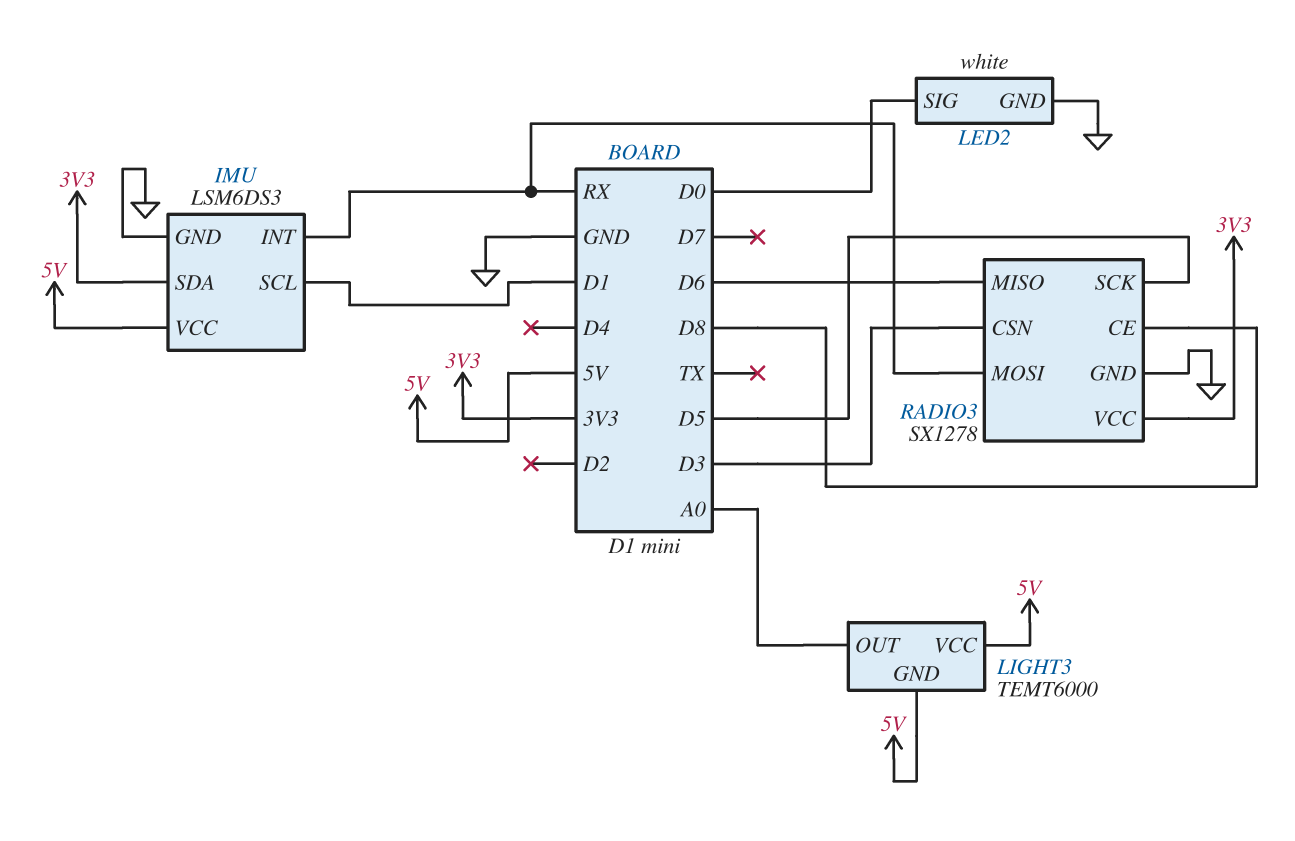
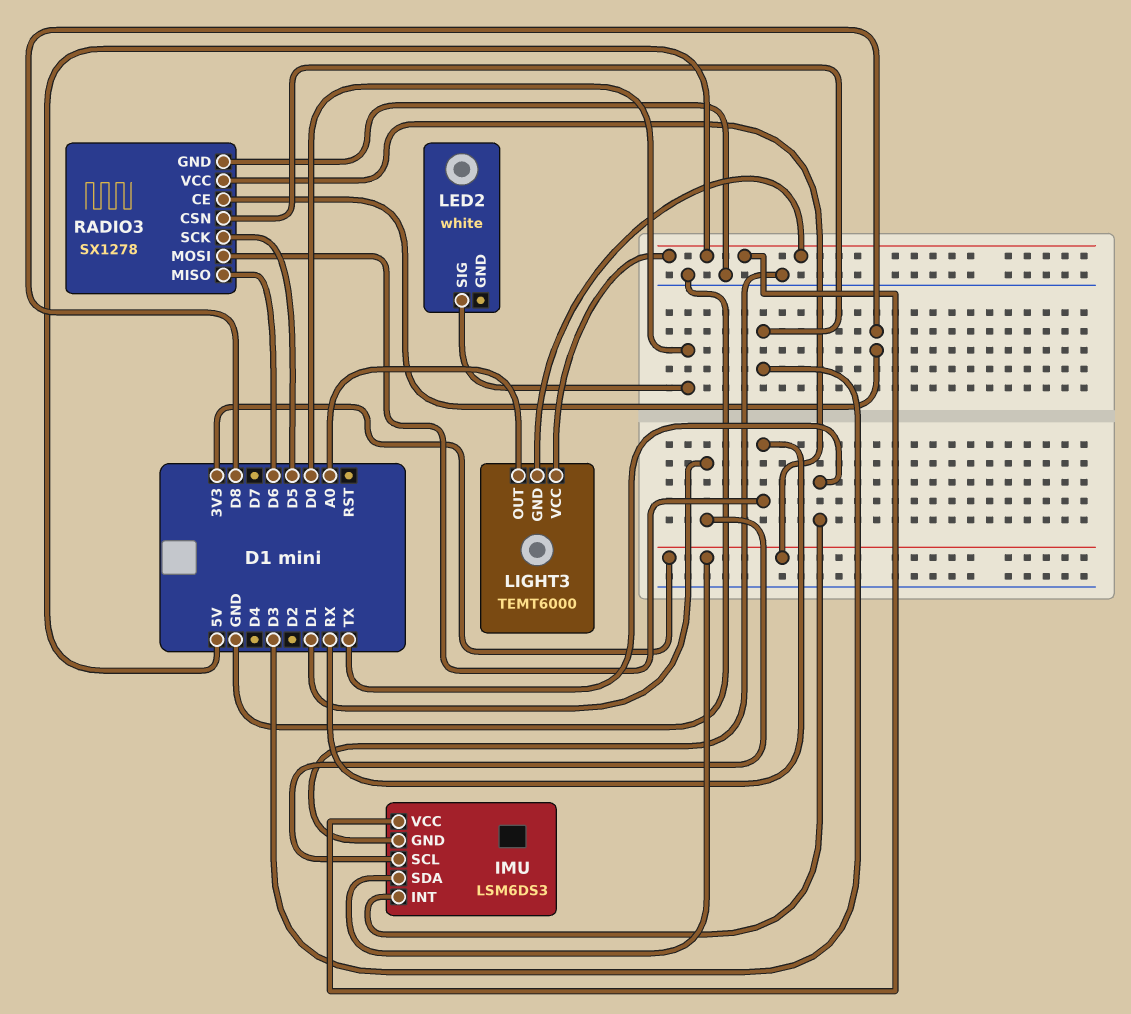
IMU pin INT: RX -> TX
LED2 pin GND: GND -> none

